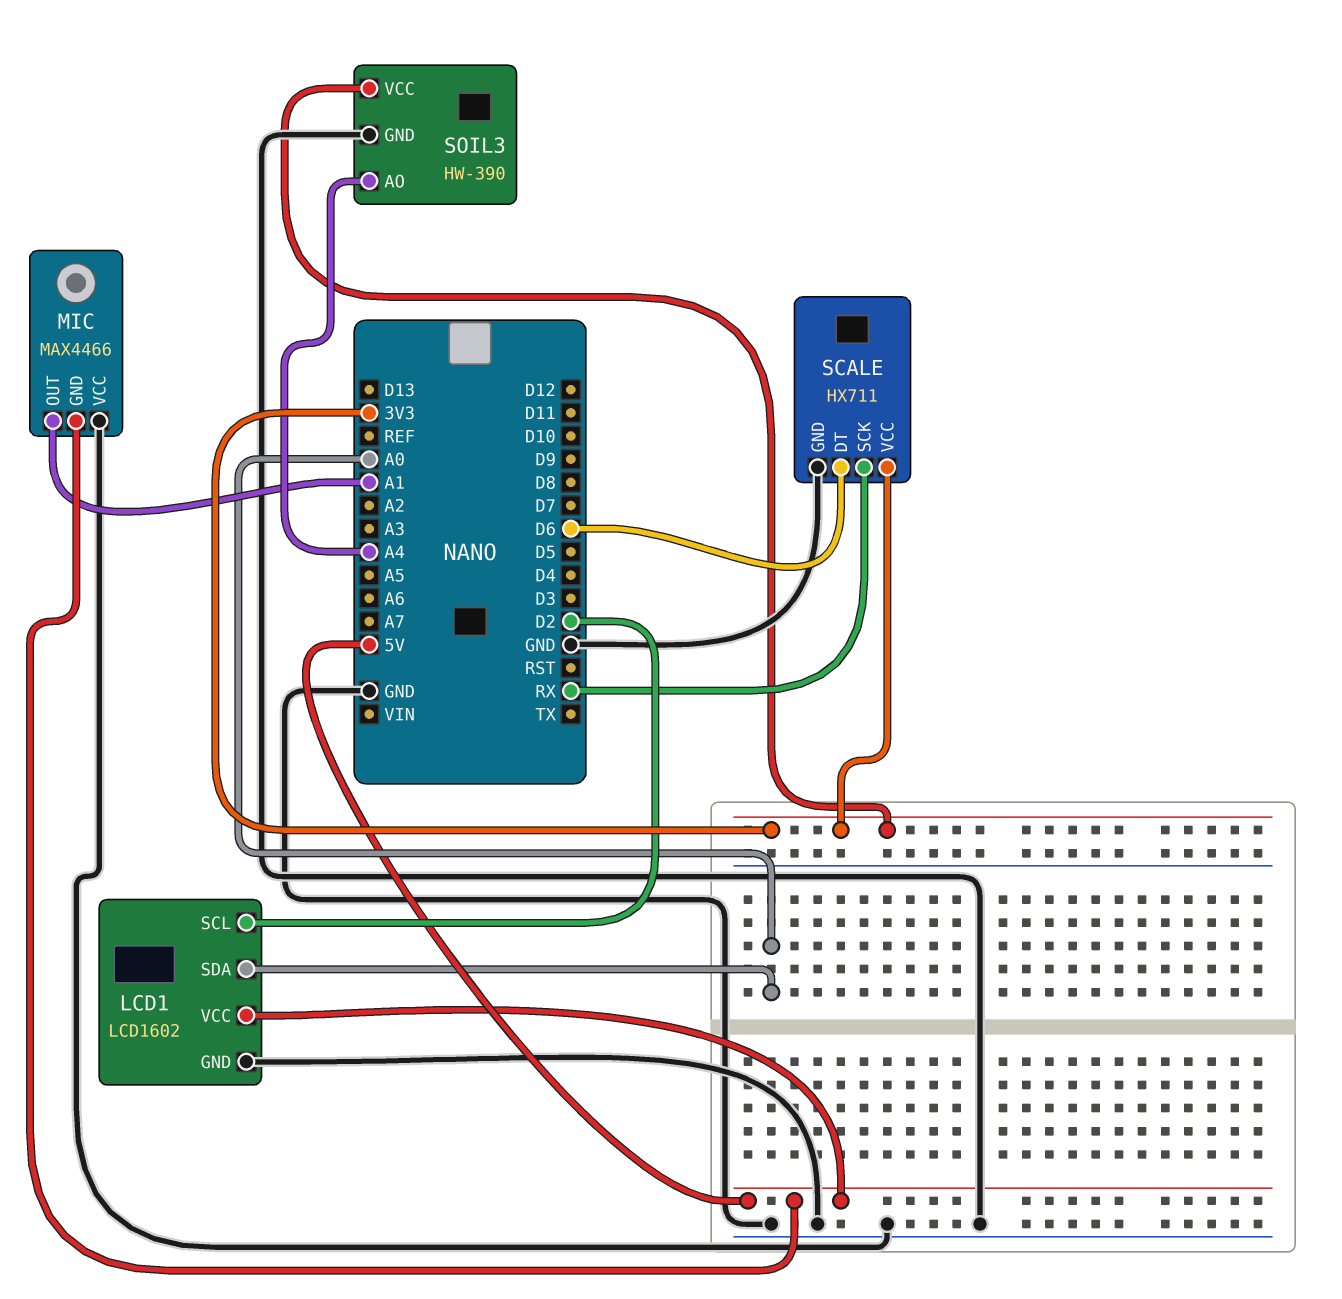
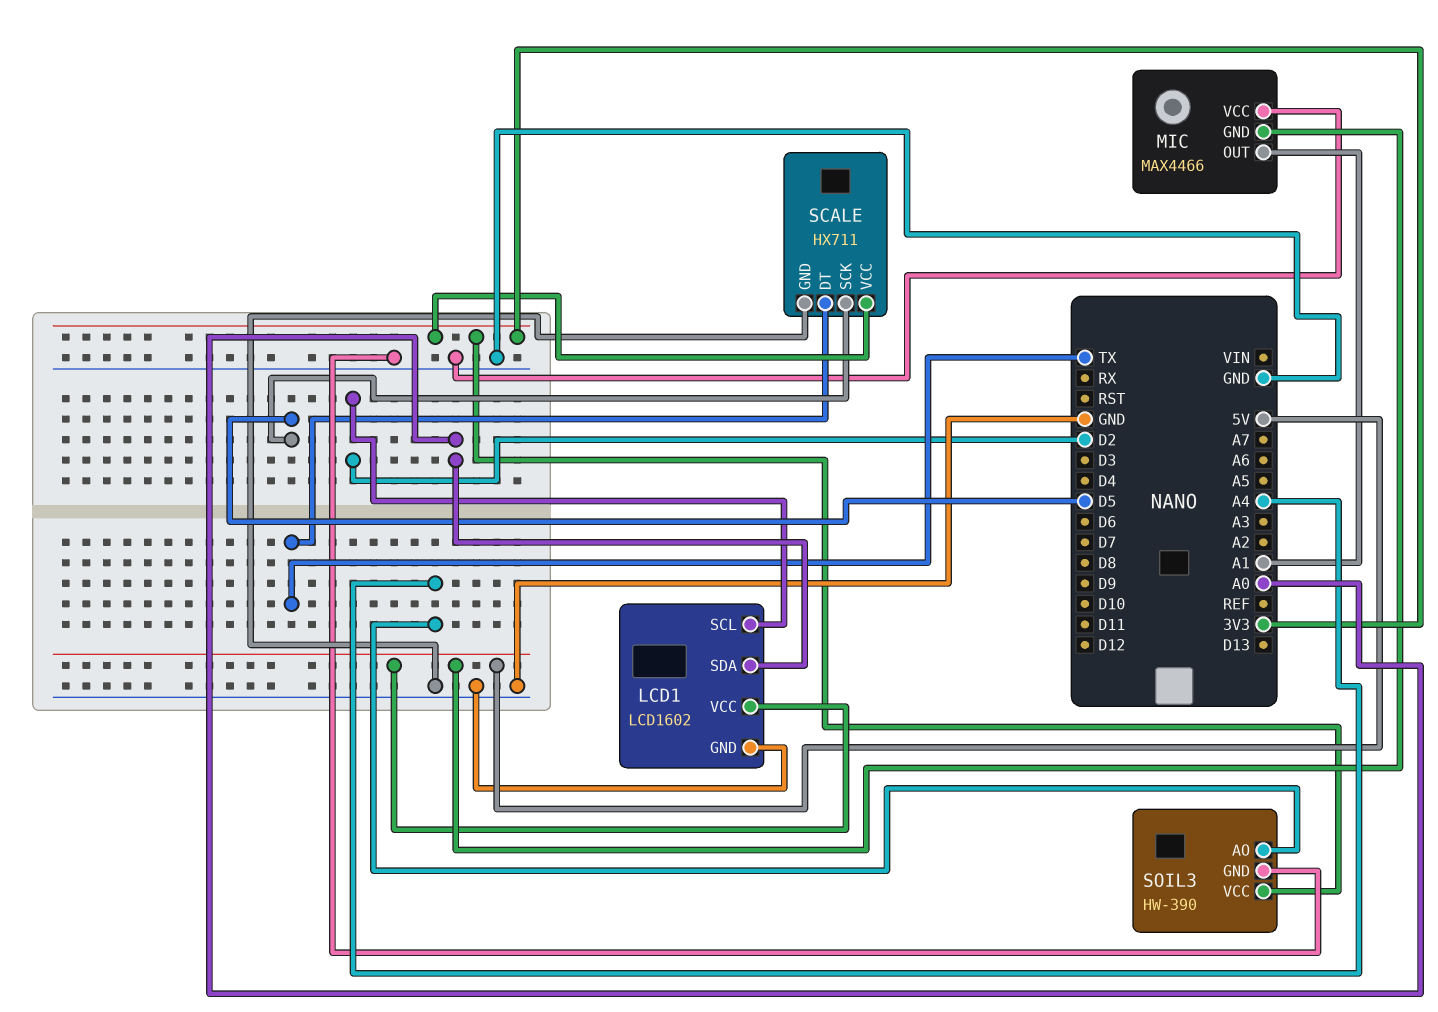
SCALE pin DT: D6 -> TX
SCALE pin SCK: RX -> D5

